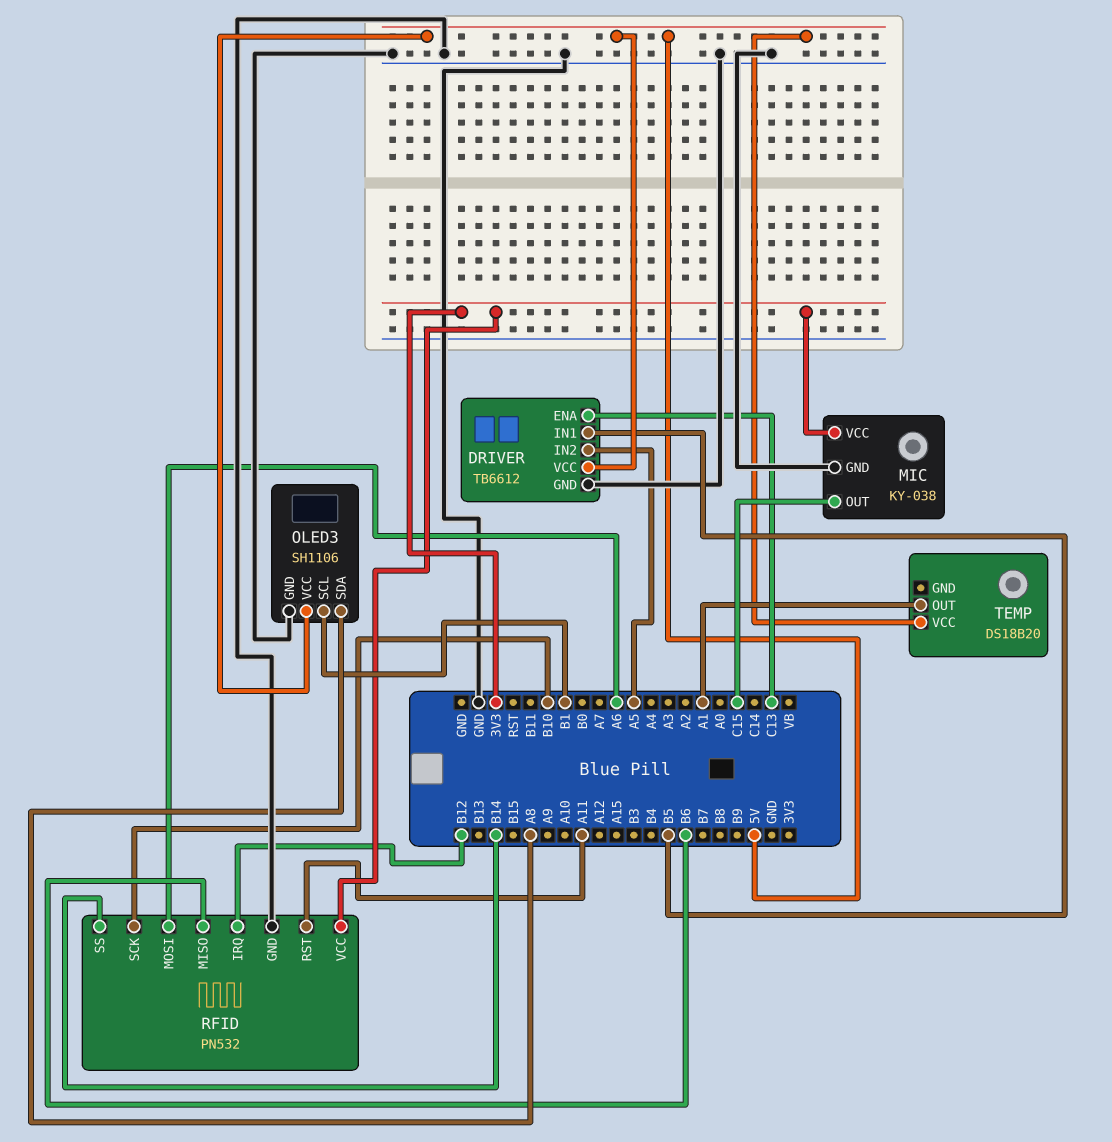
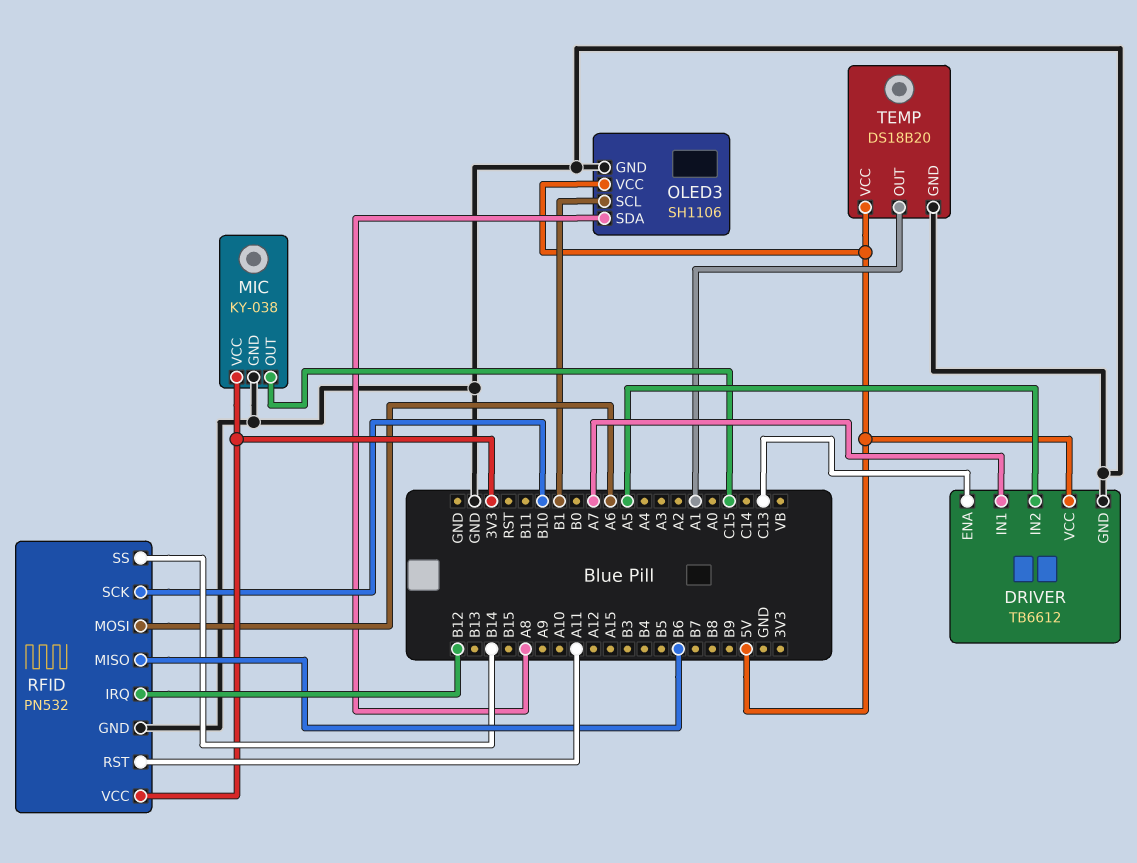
DRIVER pin IN1: B5 -> A7
TEMP pin GND: none -> GND

